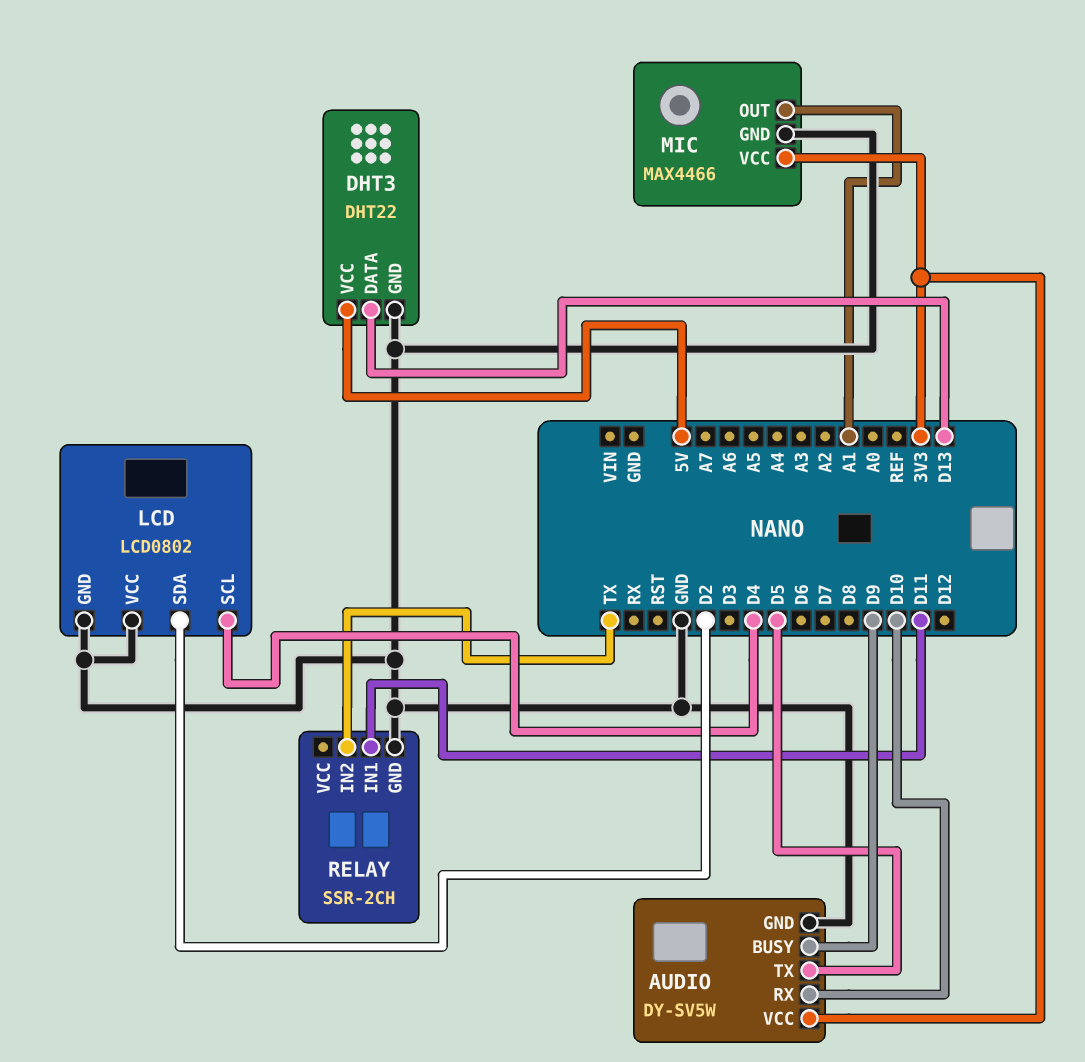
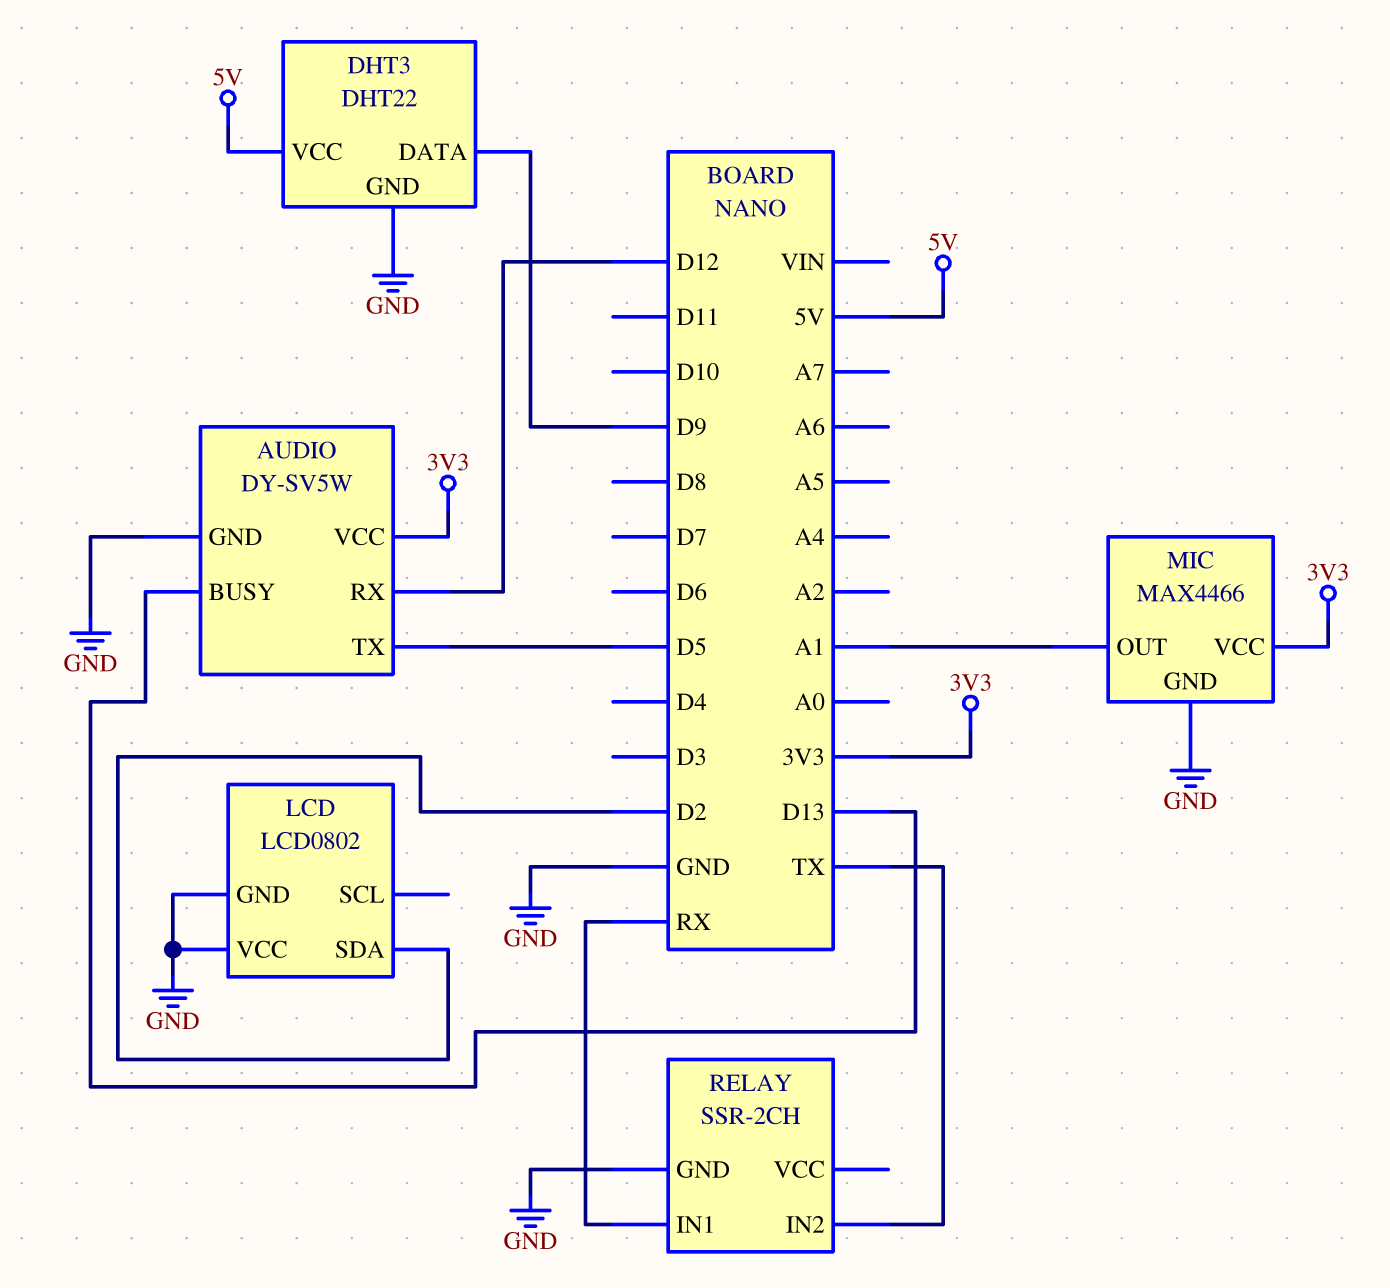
AUDIO pin BUSY: D9 -> D13
AUDIO pin RX: D10 -> D12
DHT3 pin DATA: D13 -> D9
LCD pin SCL: D4 -> none
RELAY pin IN1: D11 -> RX

